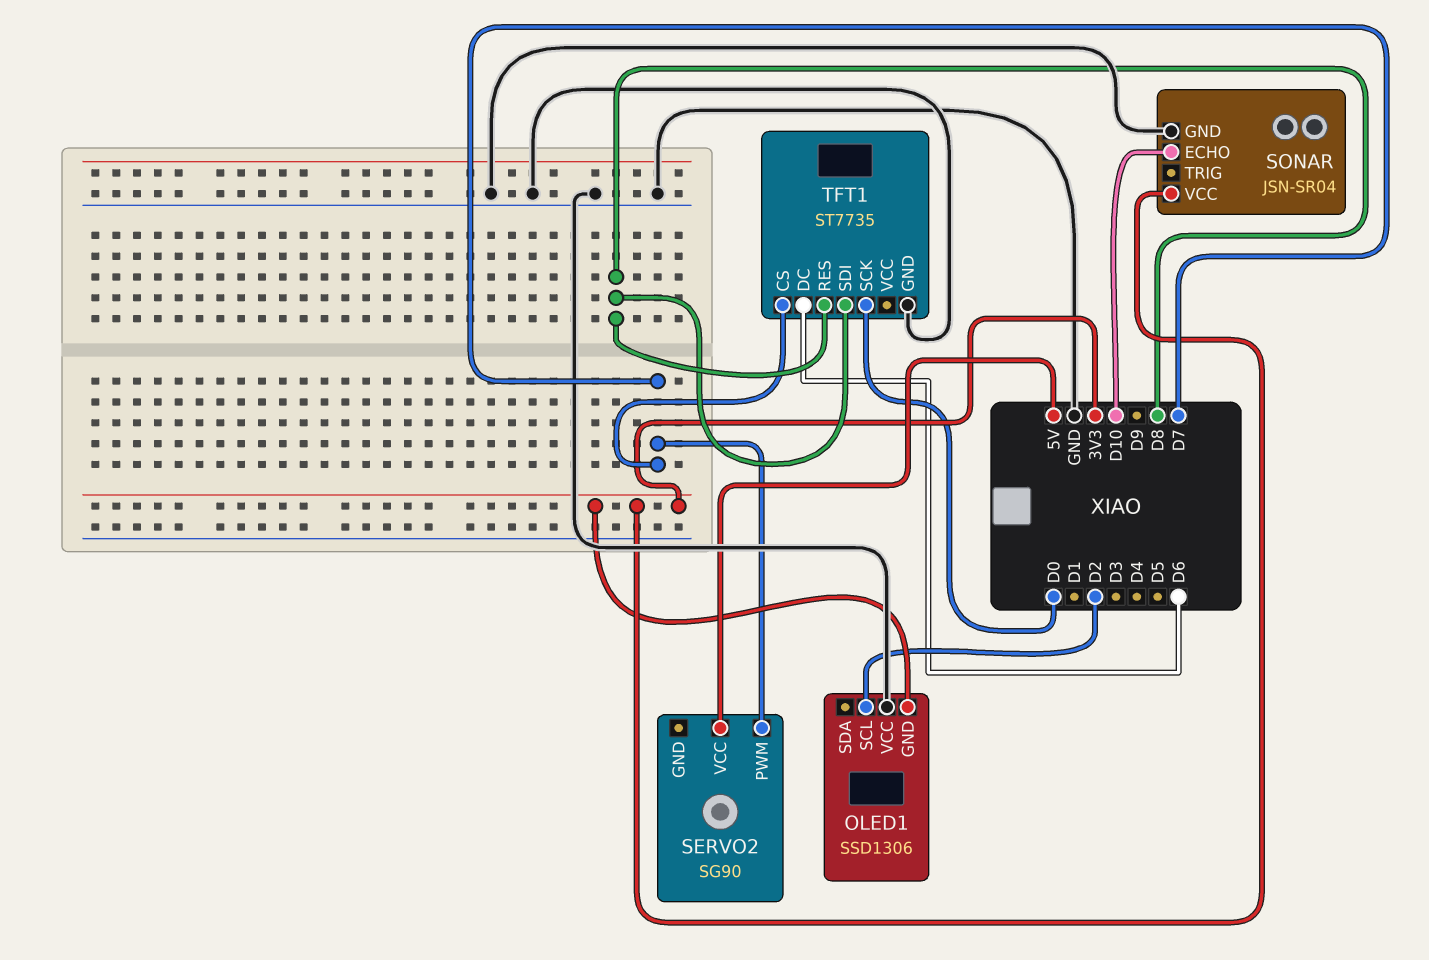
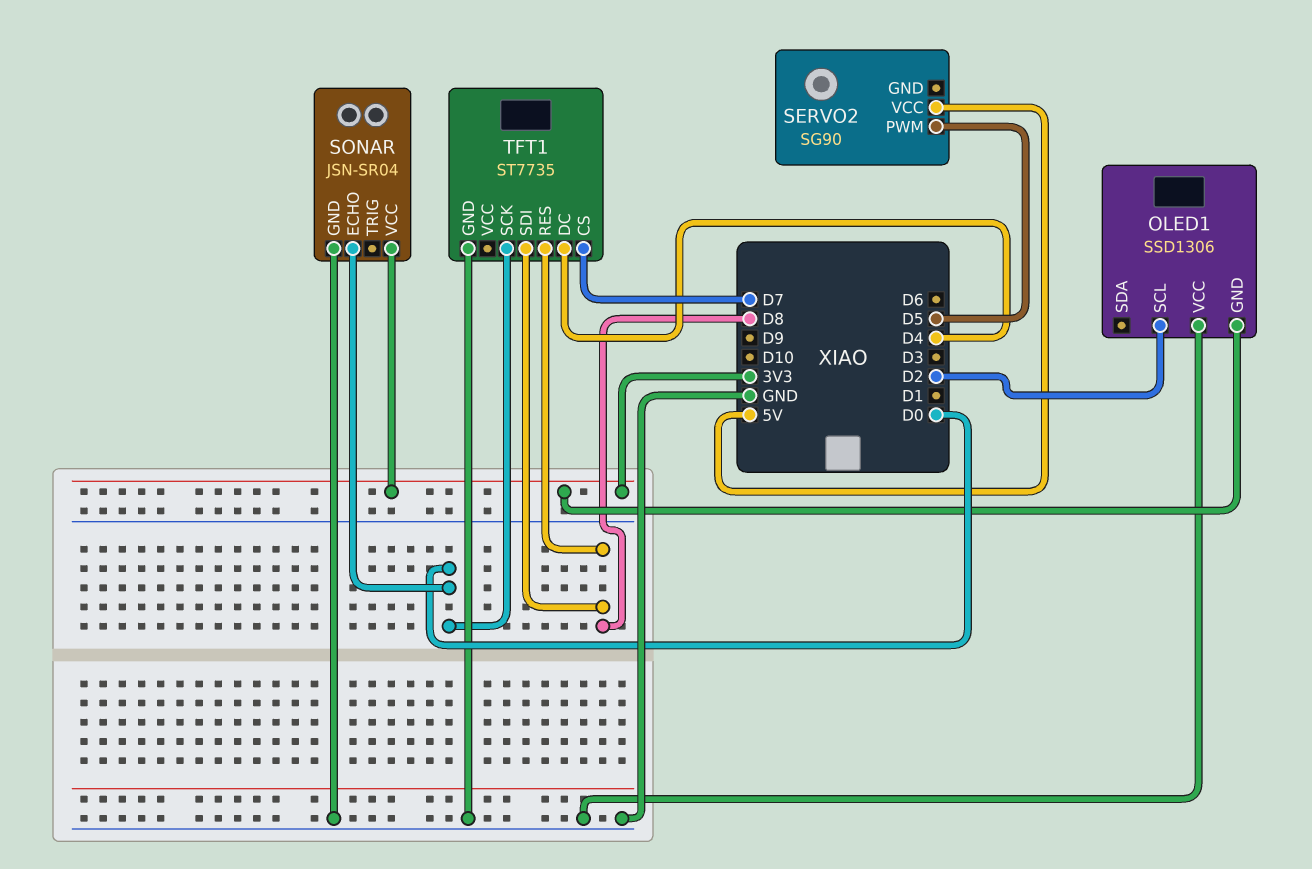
SERVO2 pin PWM: D7 -> D5
SONAR pin ECHO: D10 -> D0
TFT1 pin DC: D6 -> D4

